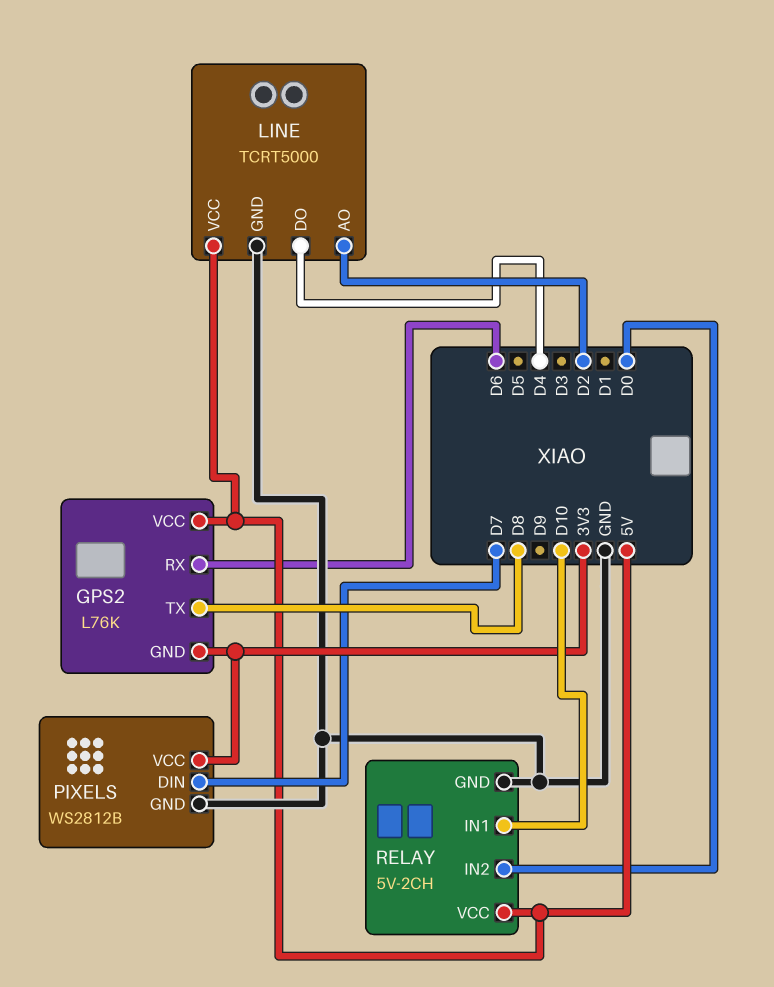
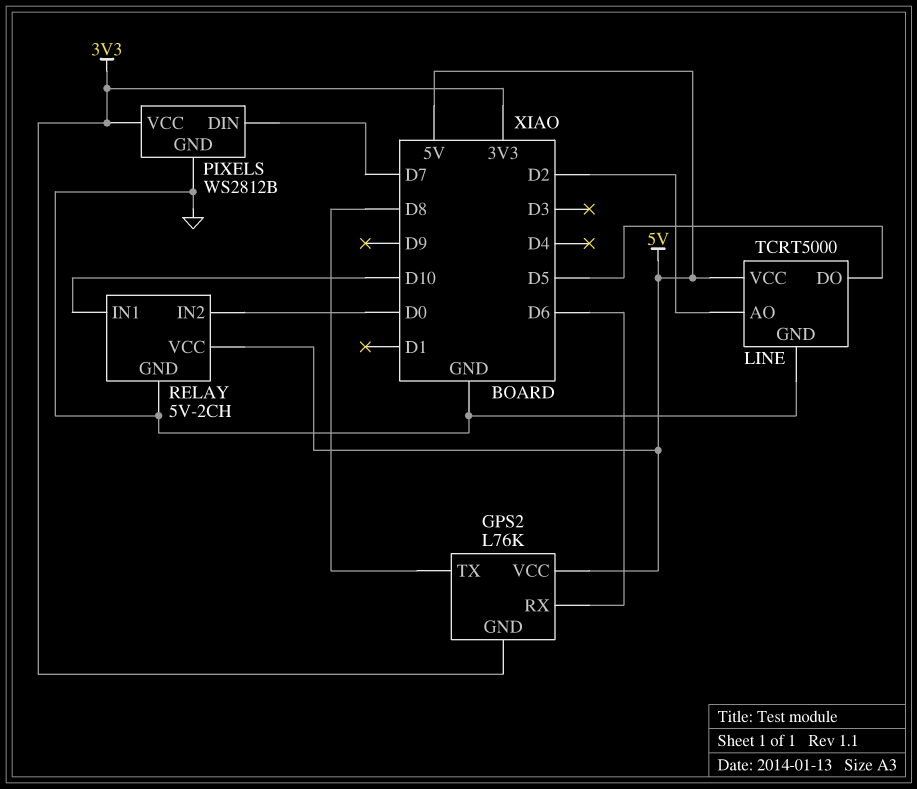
LINE pin DO: D4 -> D5

